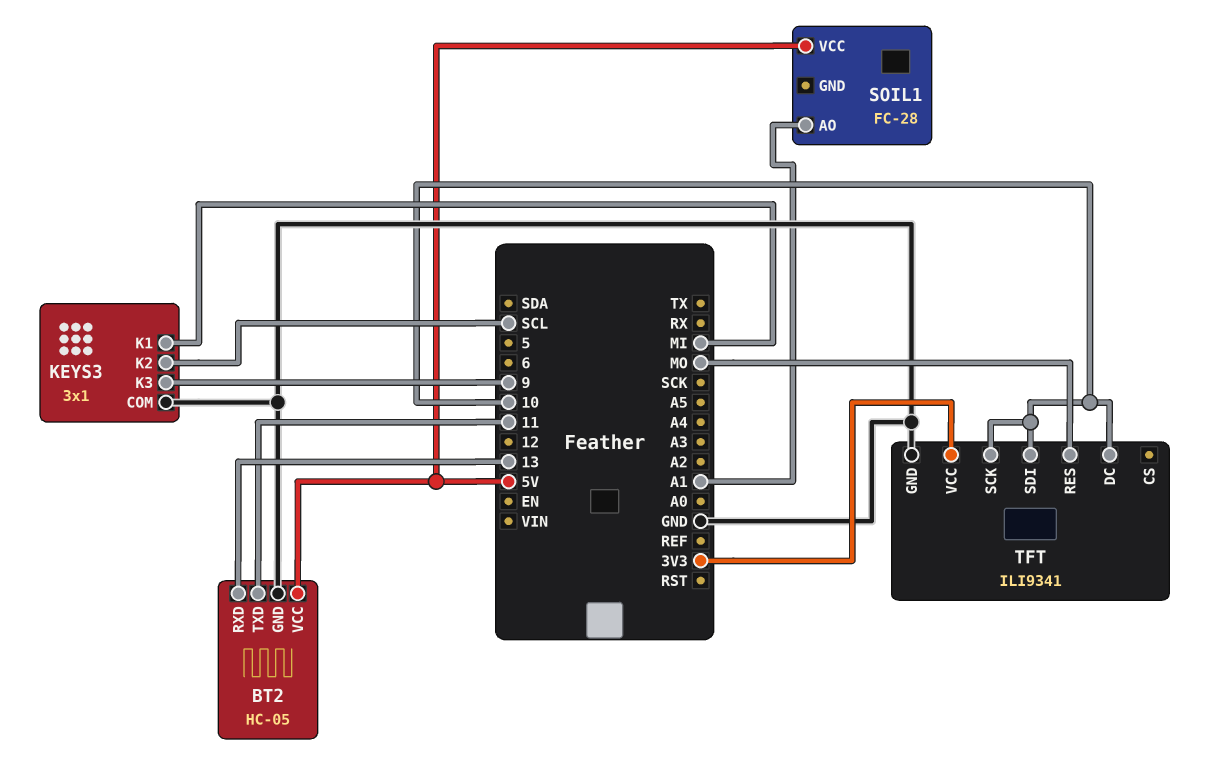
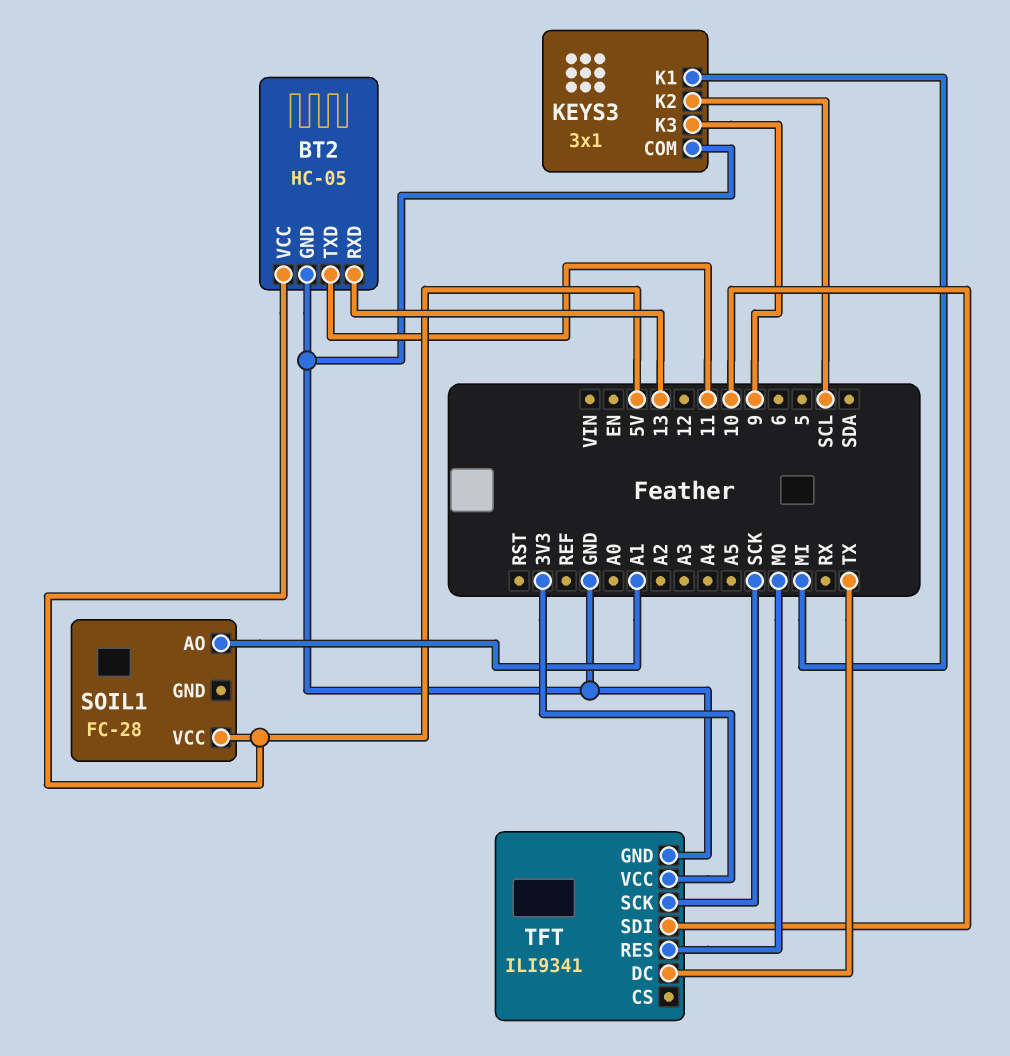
TFT pin DC: 10 -> TX
TFT pin SCK: 10 -> SCK

